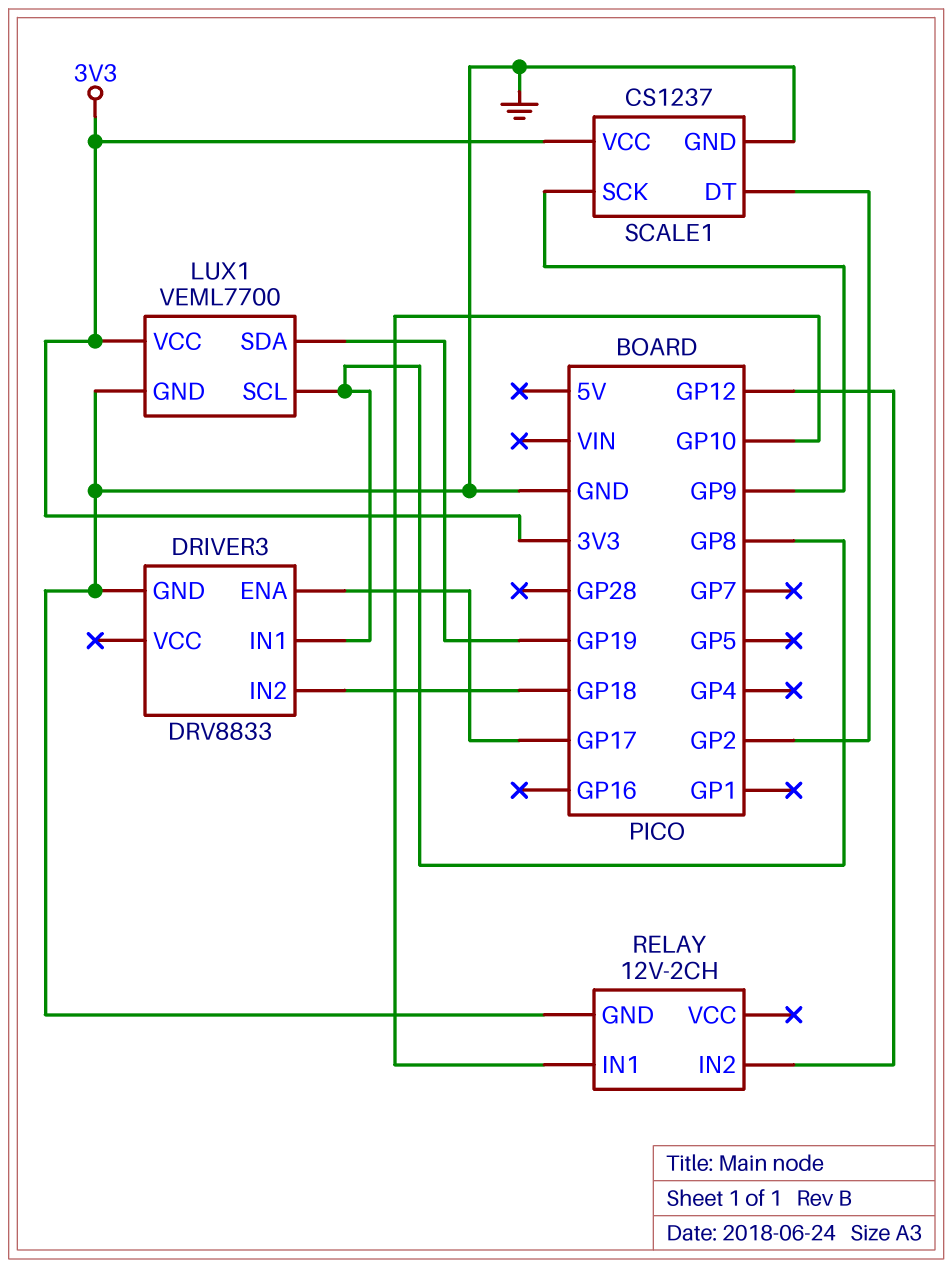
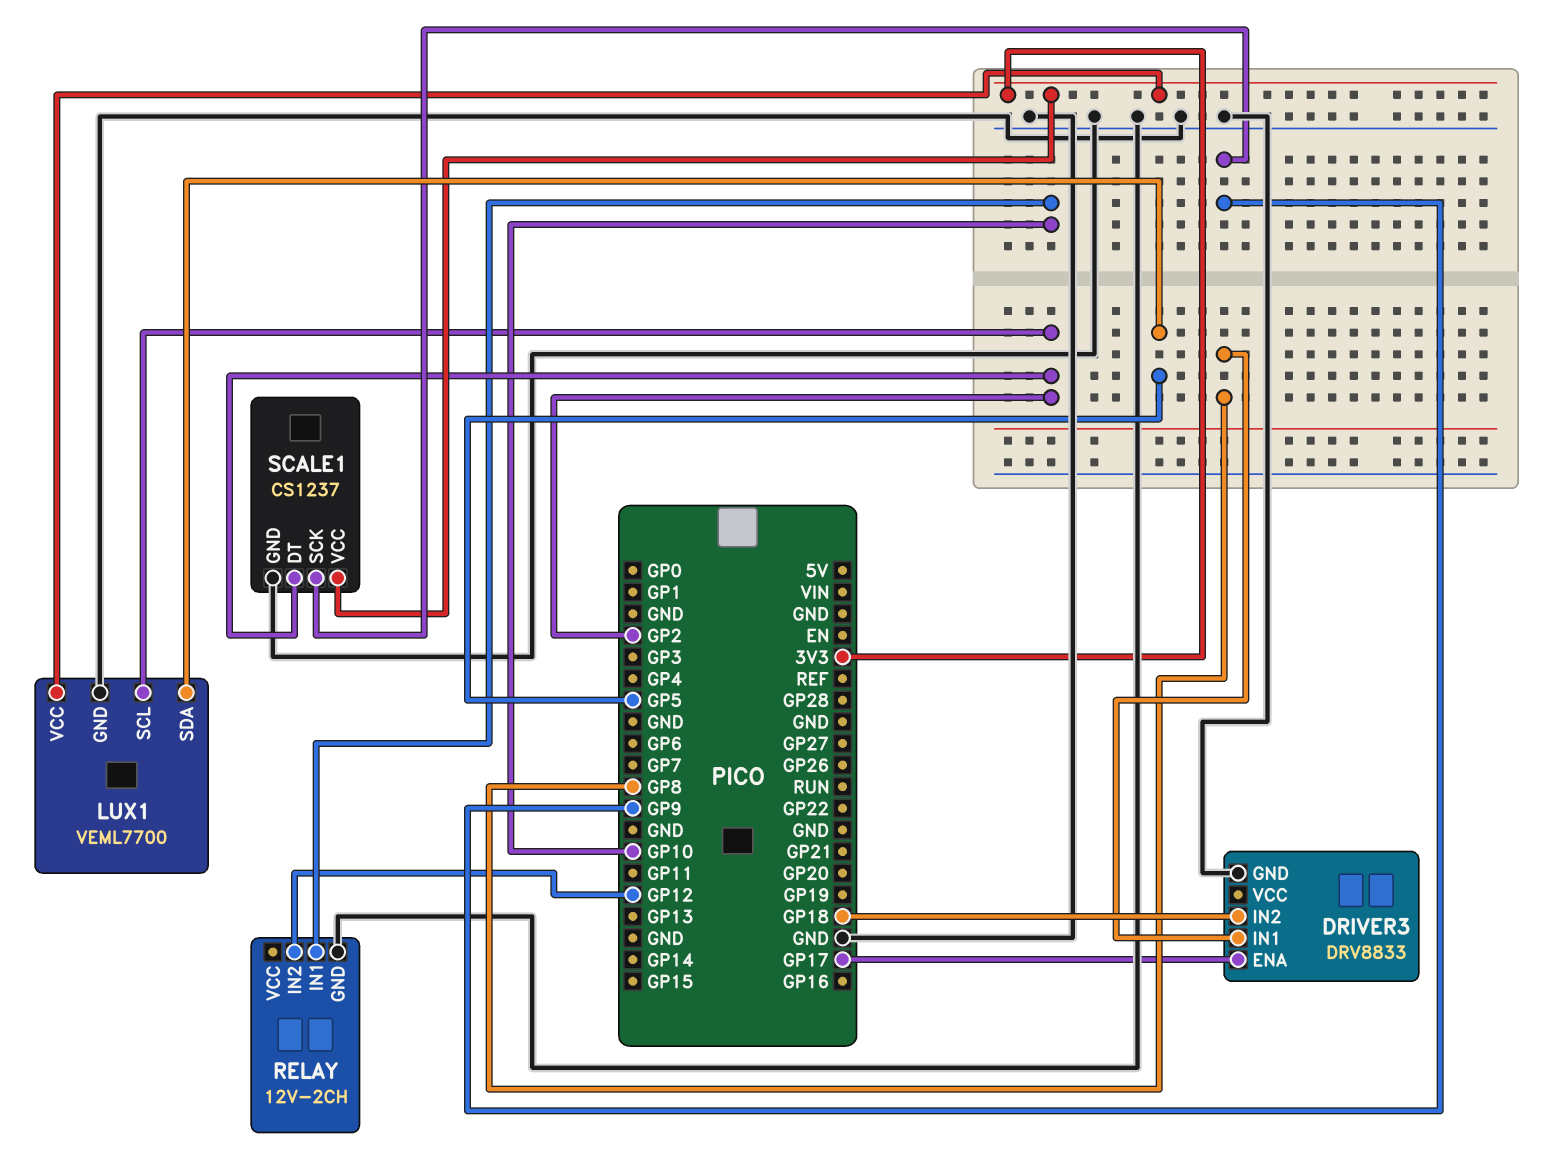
LUX1 pin SCL: GP8 -> GP2
LUX1 pin SDA: GP19 -> GP5

